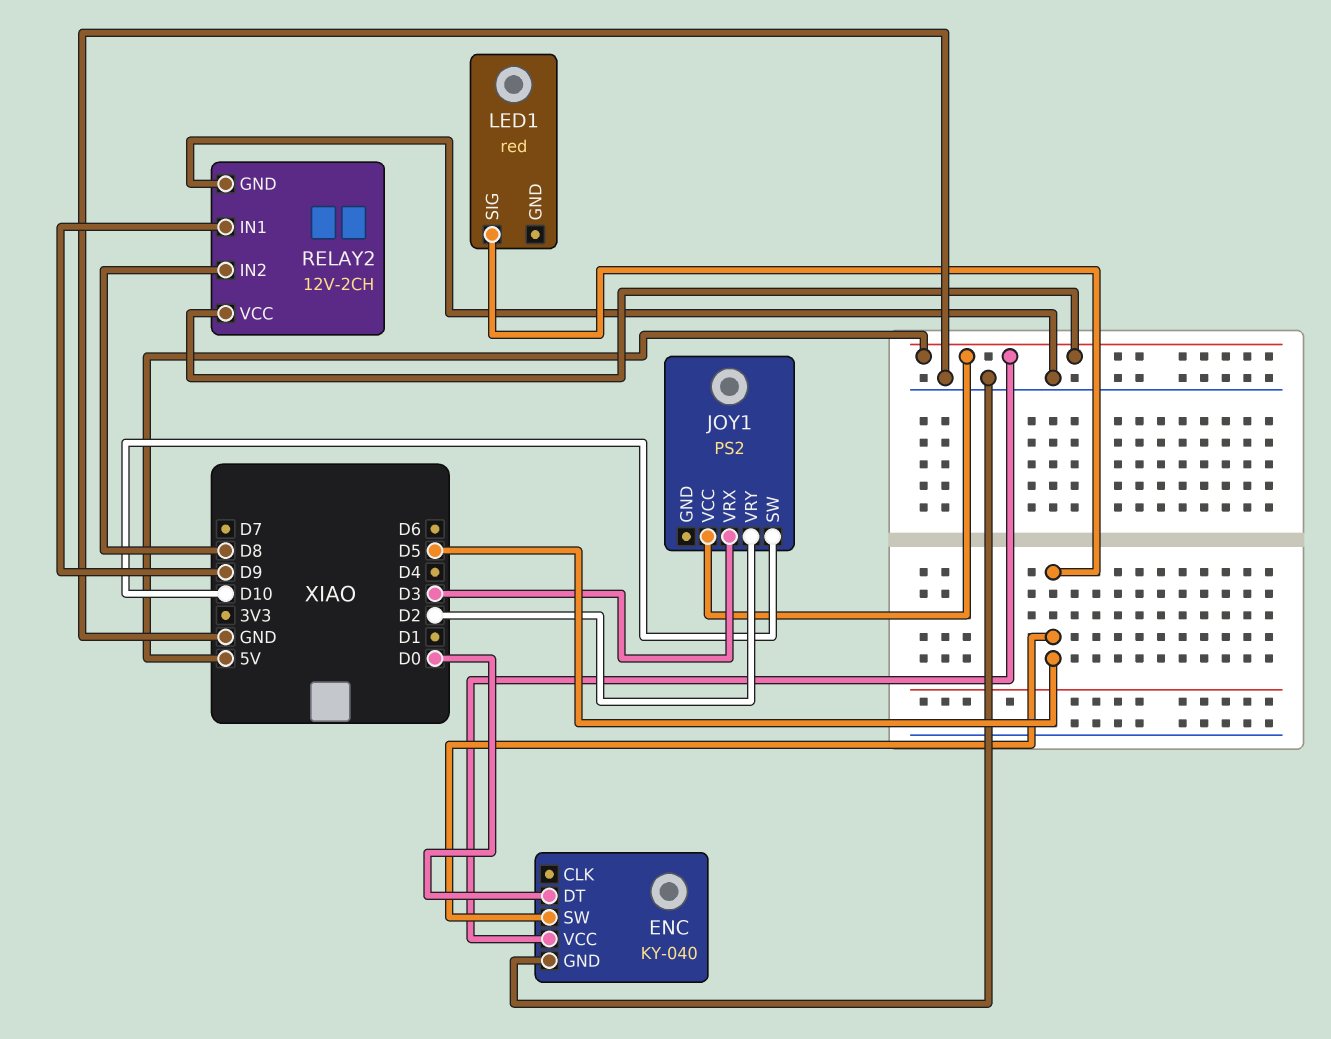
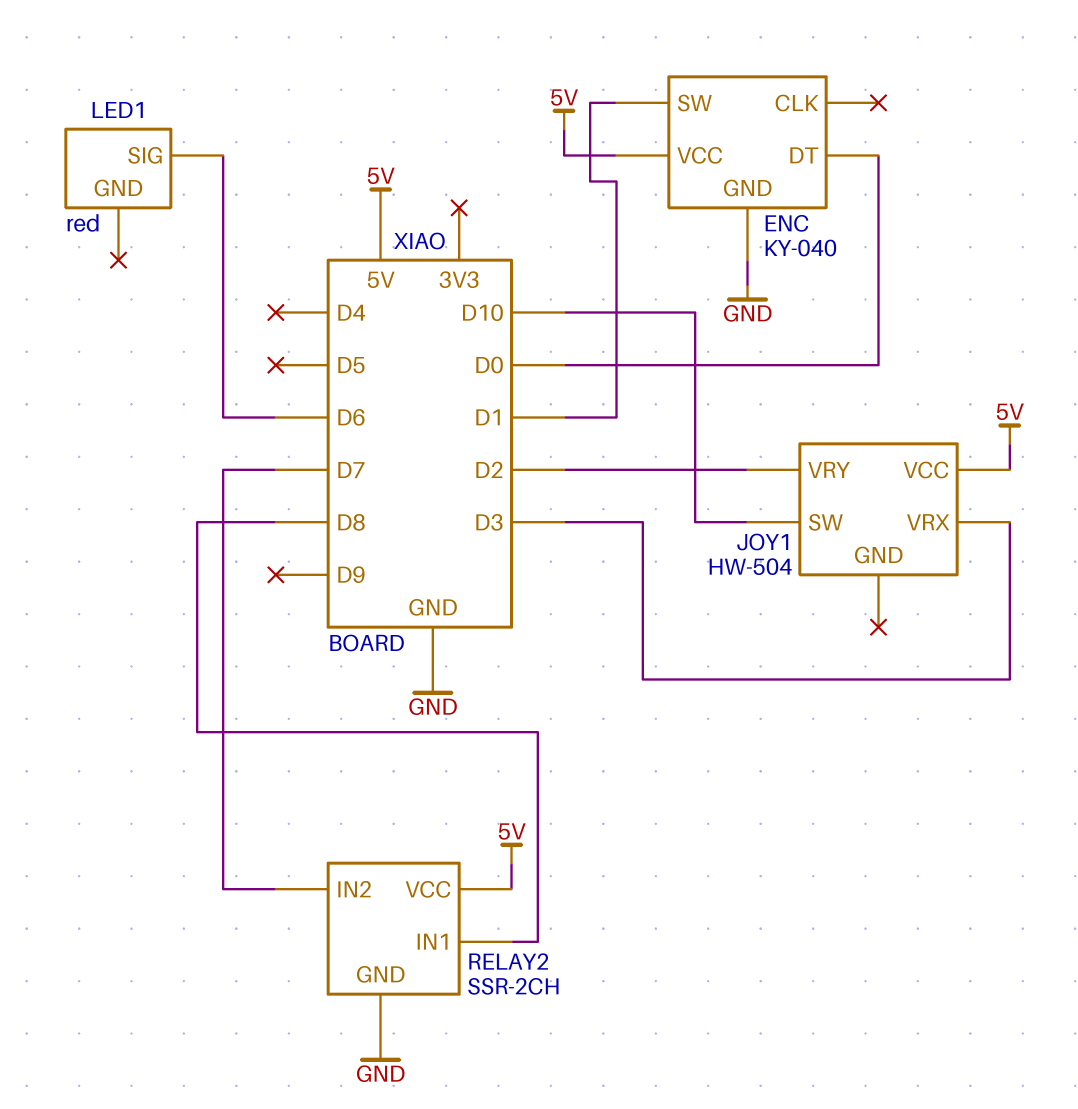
ENC pin SW: D5 -> D1
JOY1: PS2 -> HW-504
LED1 pin SIG: D5 -> D6
RELAY2: 12V-2CH -> SSR-2CH
RELAY2 pin IN1: D9 -> D8
RELAY2 pin IN2: D8 -> D7

